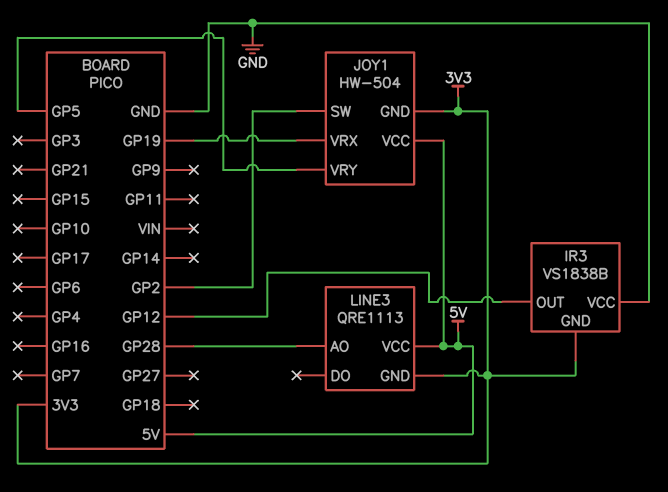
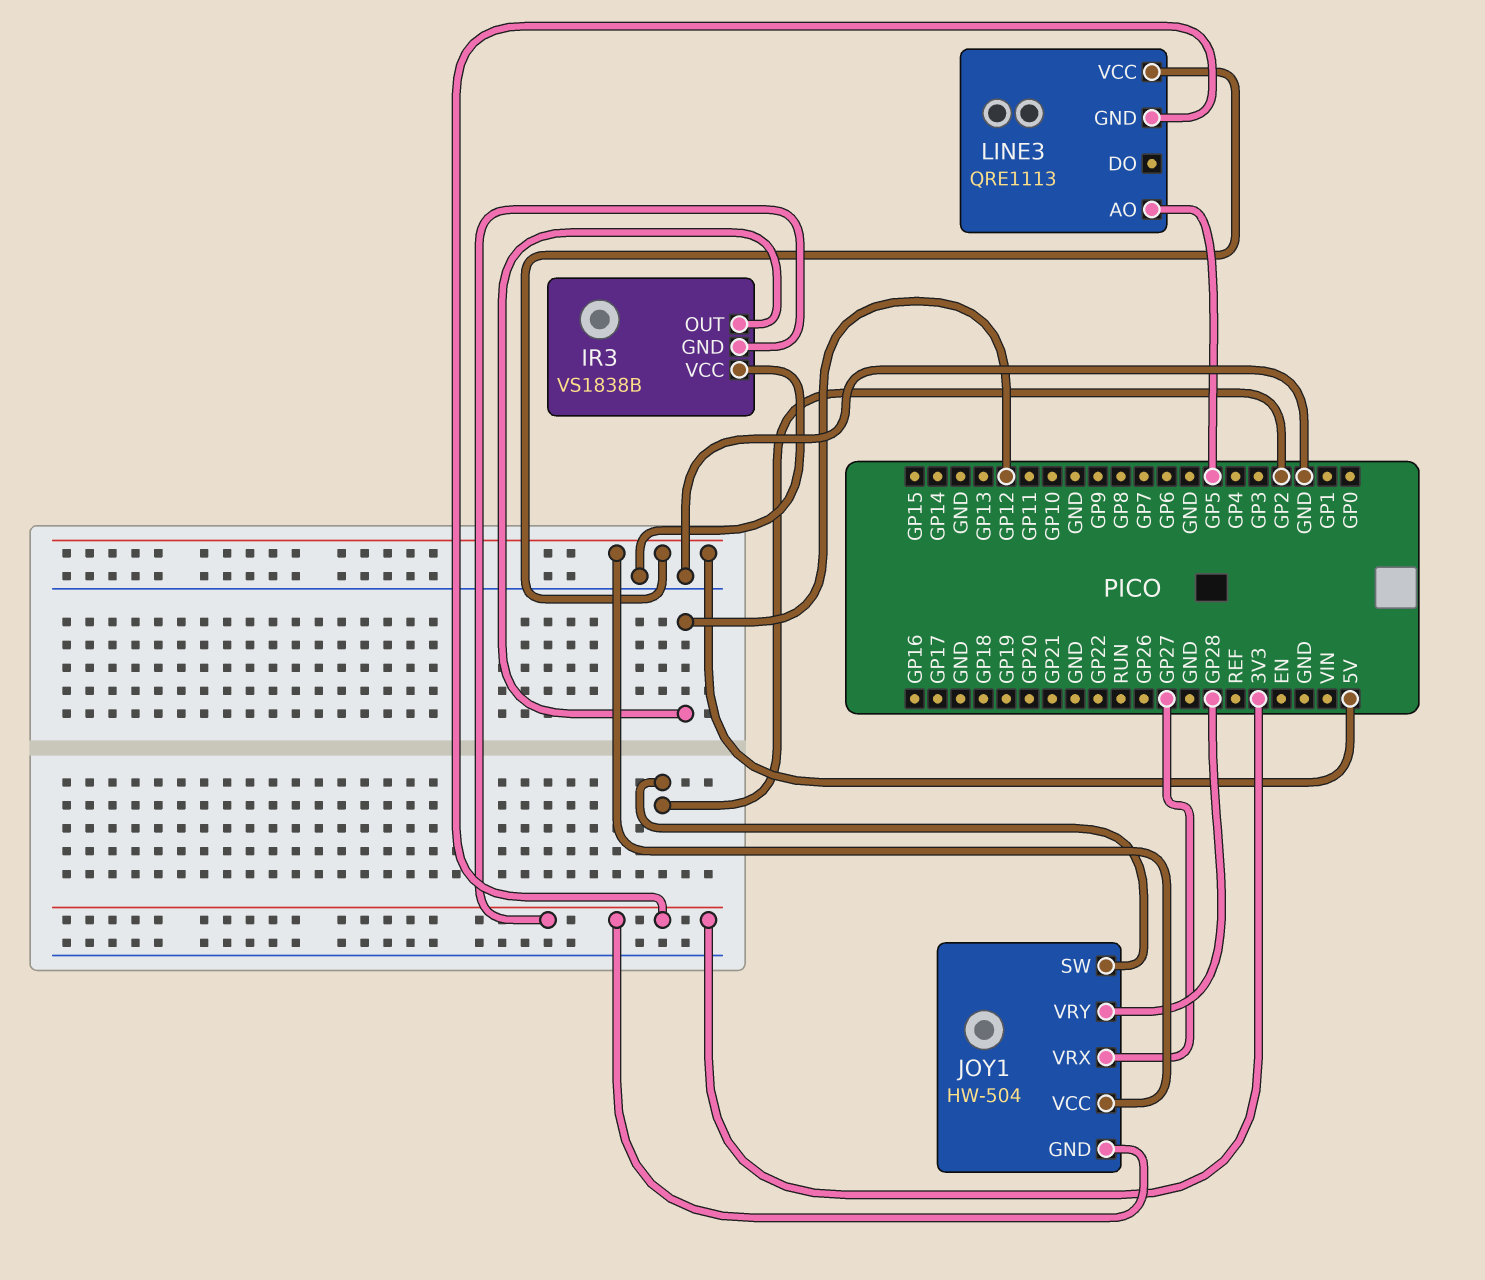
JOY1 pin VRX: GP19 -> GP27
JOY1 pin VRY: GP5 -> GP28
LINE3 pin AO: GP28 -> GP5

